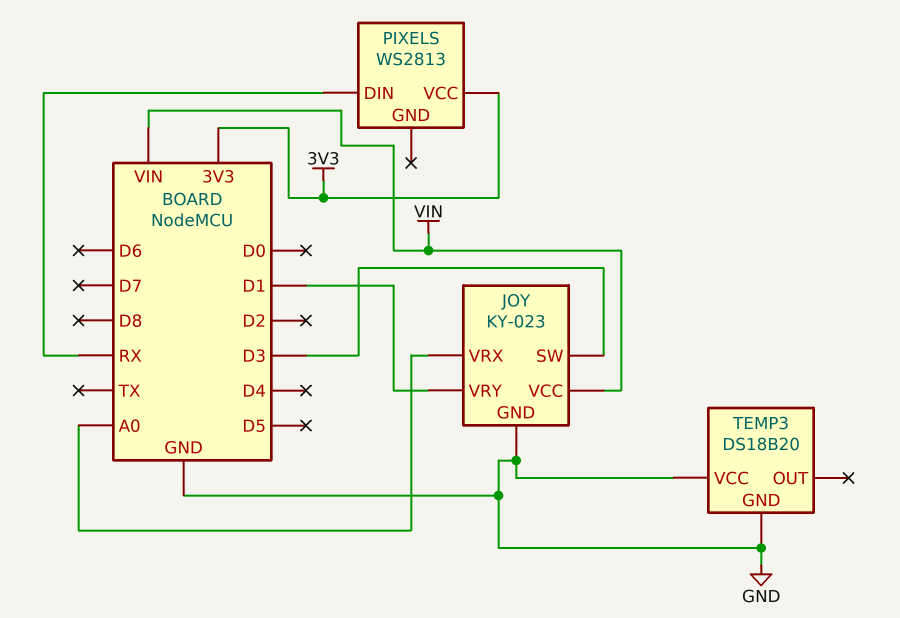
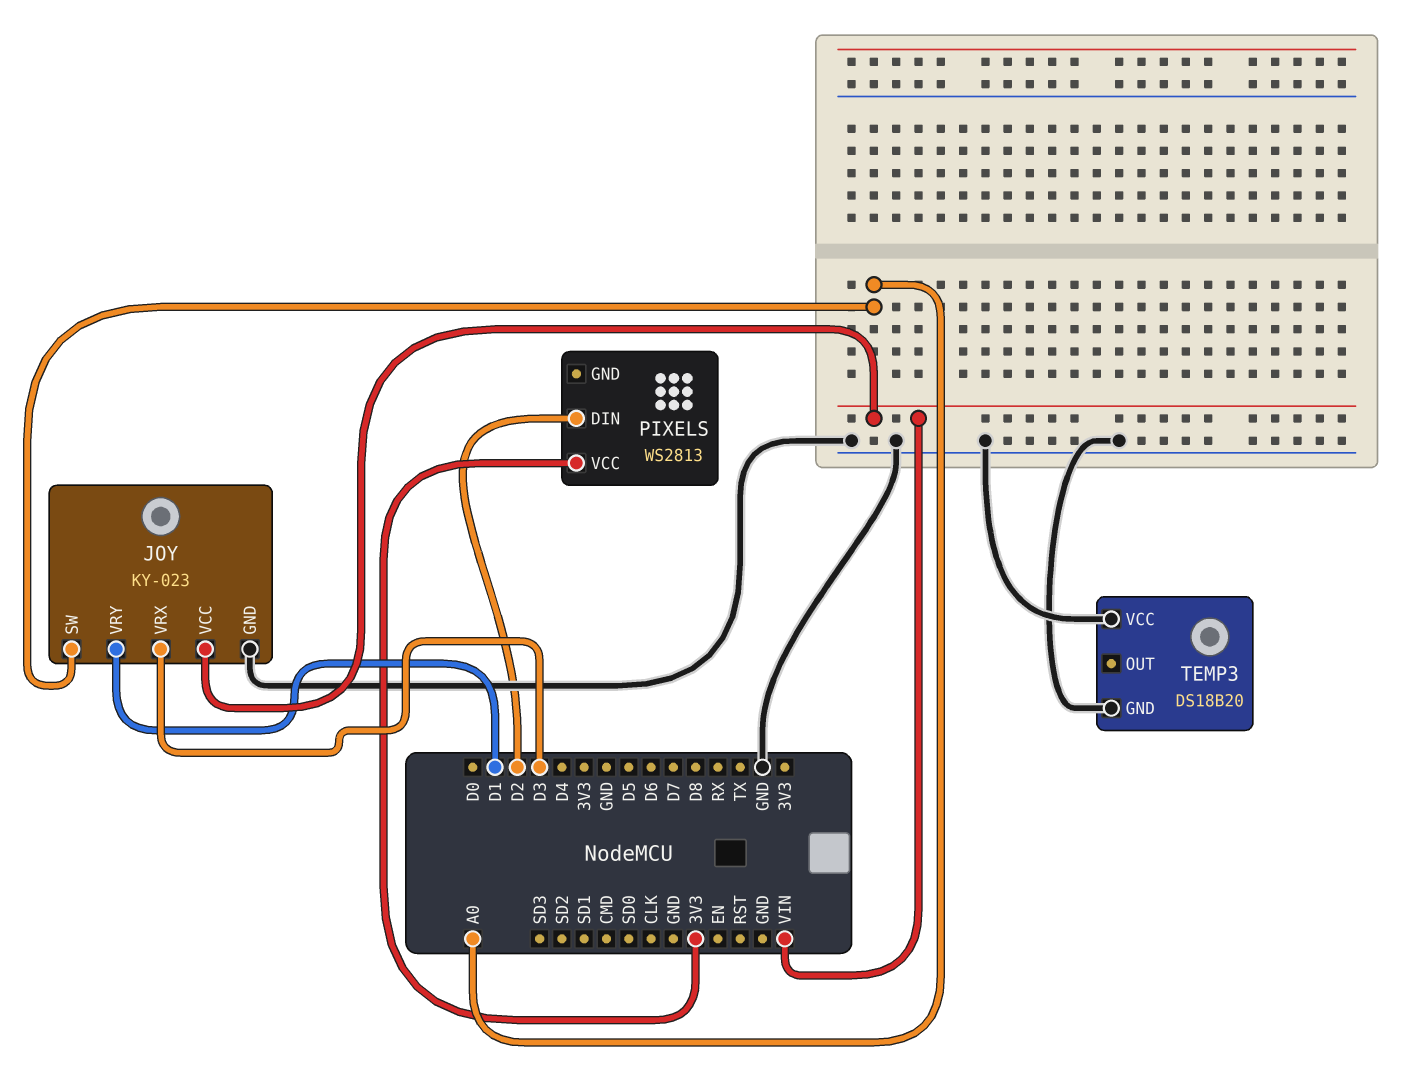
JOY pin SW: D3 -> A0
JOY pin VRX: A0 -> D3
PIXELS pin DIN: RX -> D2

